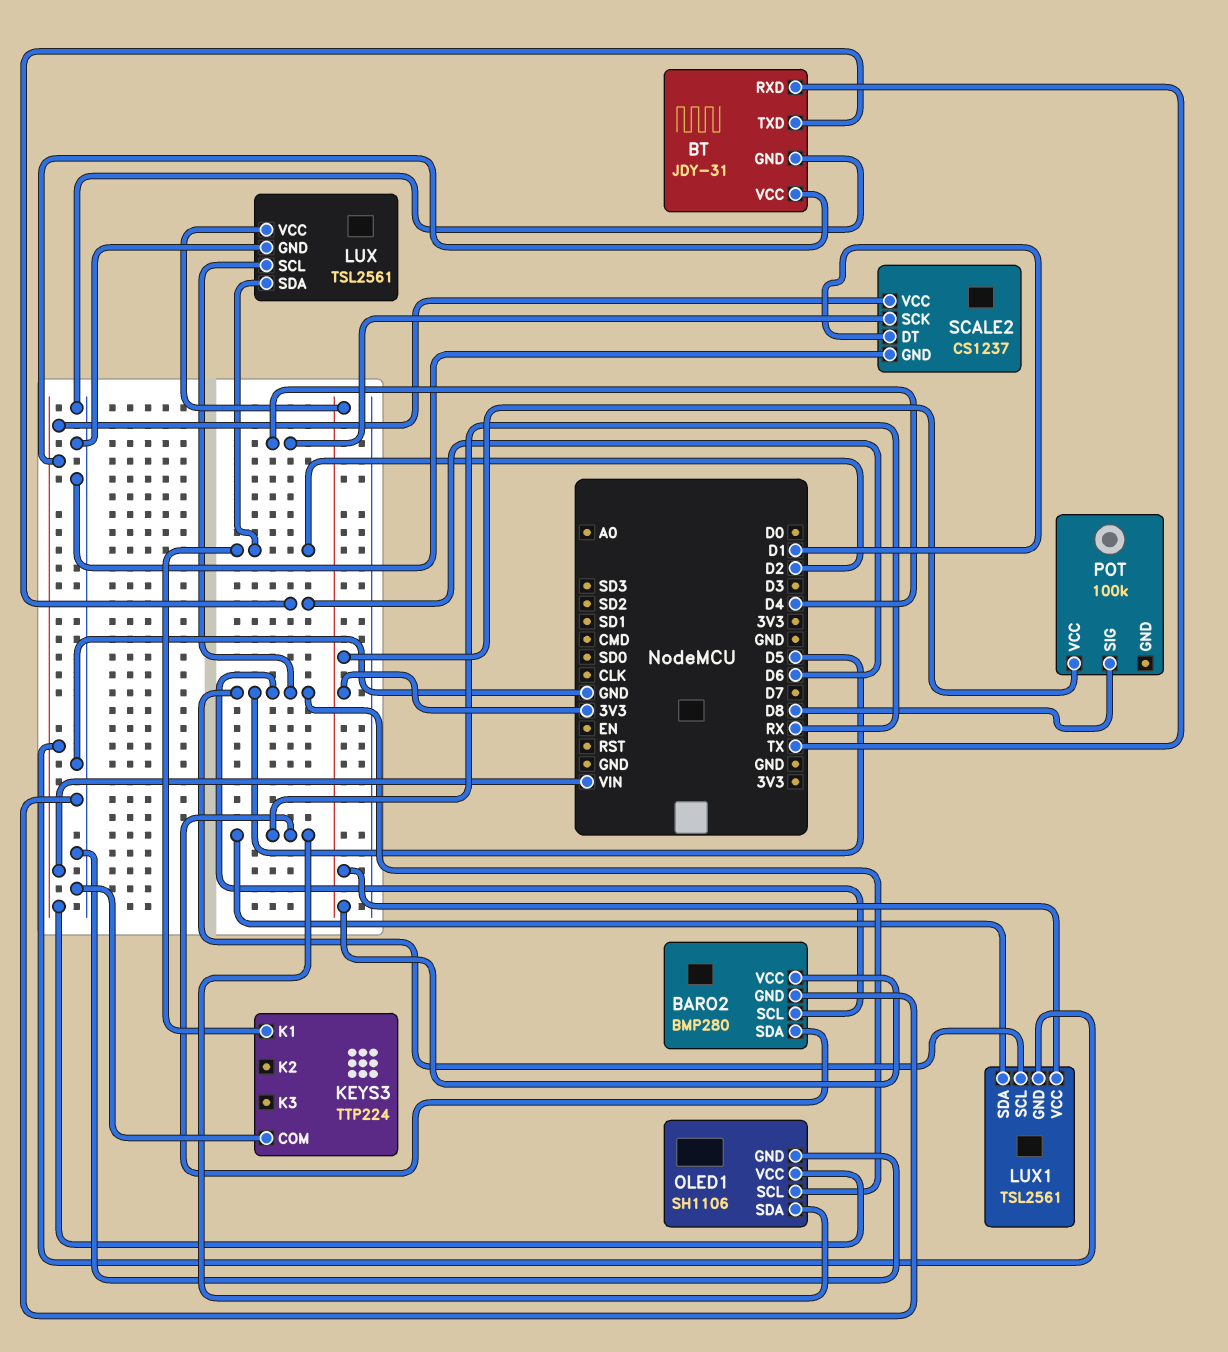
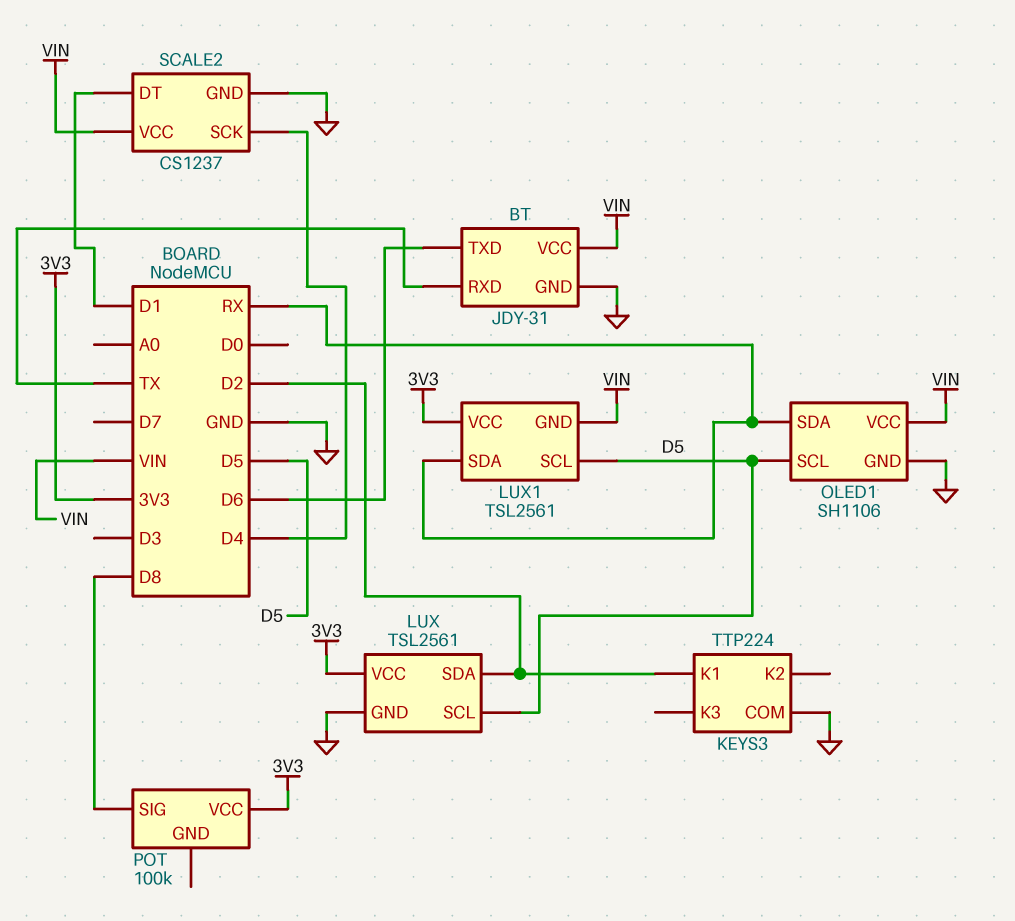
BARO2: BMP280 -> none
BARO2 pin GND: GND -> none
BARO2 pin SCL: D5 -> none
BARO2 pin SDA: RX -> none
BARO2 pin VCC: 3V3 -> none

